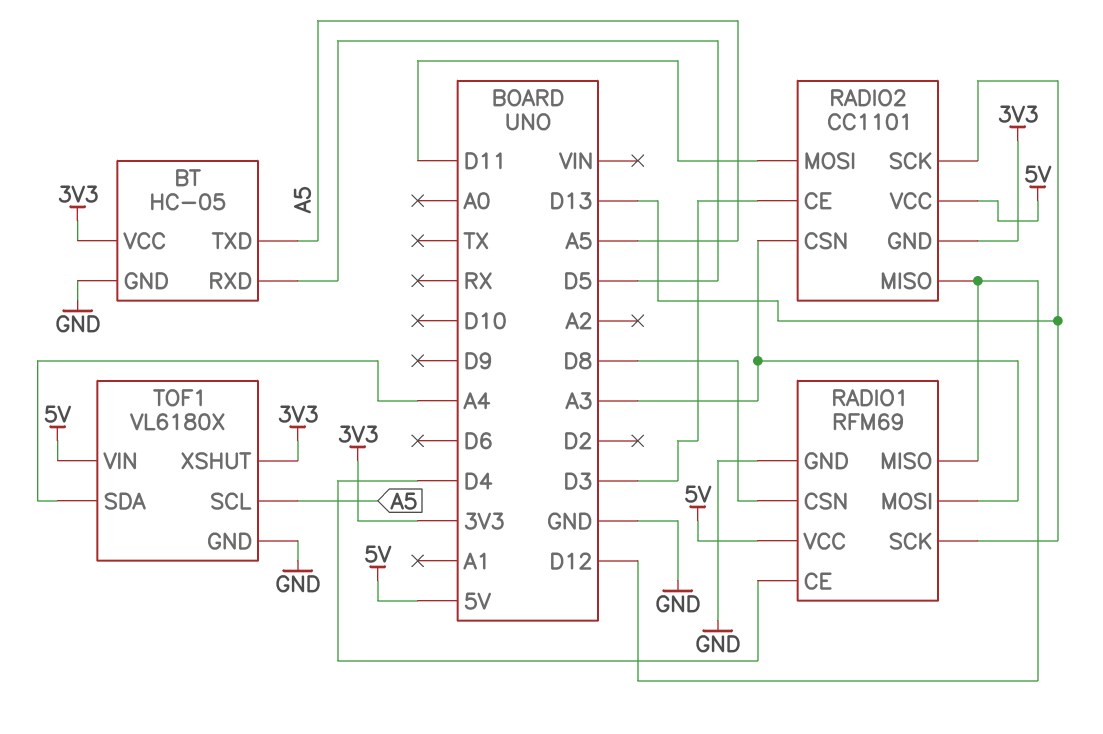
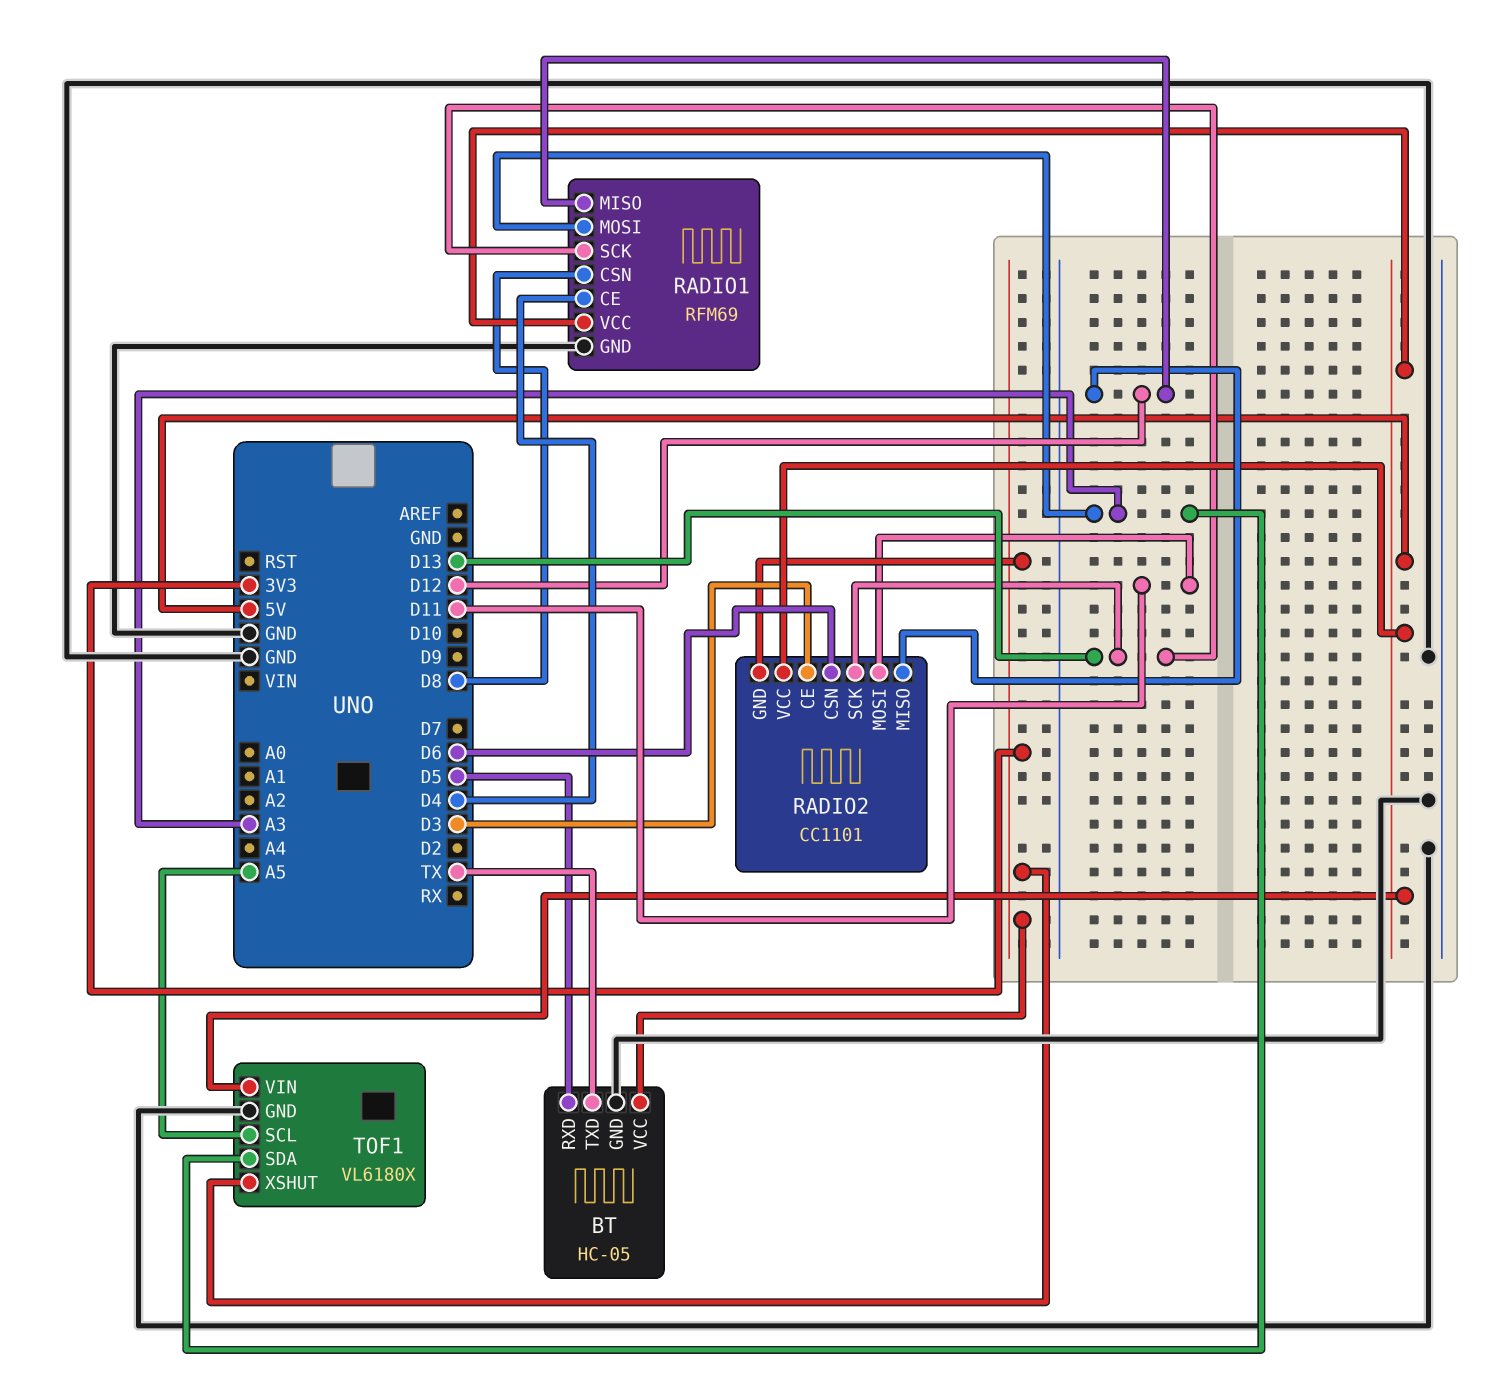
BT pin TXD: A5 -> TX
RADIO2 pin CSN: A3 -> D6
TOF1 pin SDA: A4 -> A3

